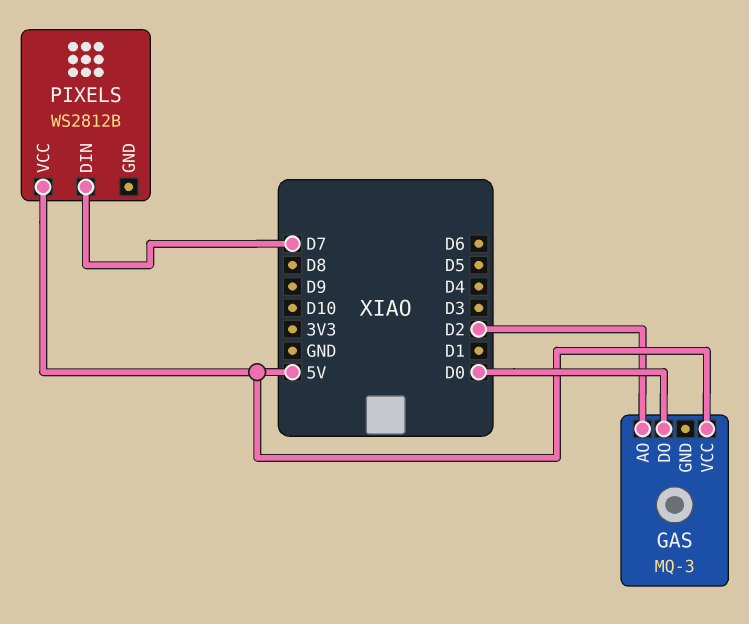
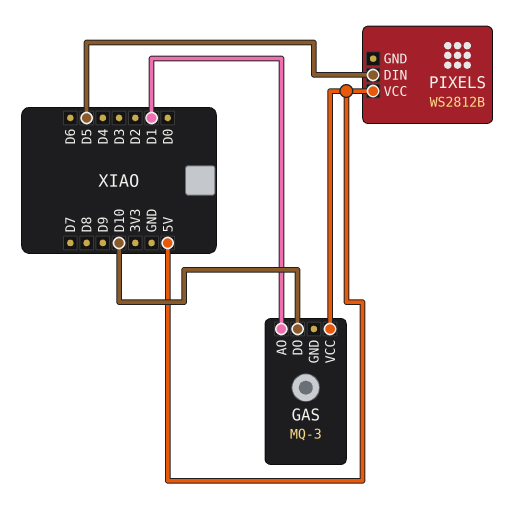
GAS pin AO: D2 -> D1
GAS pin DO: D0 -> D10
PIXELS pin DIN: D7 -> D5

